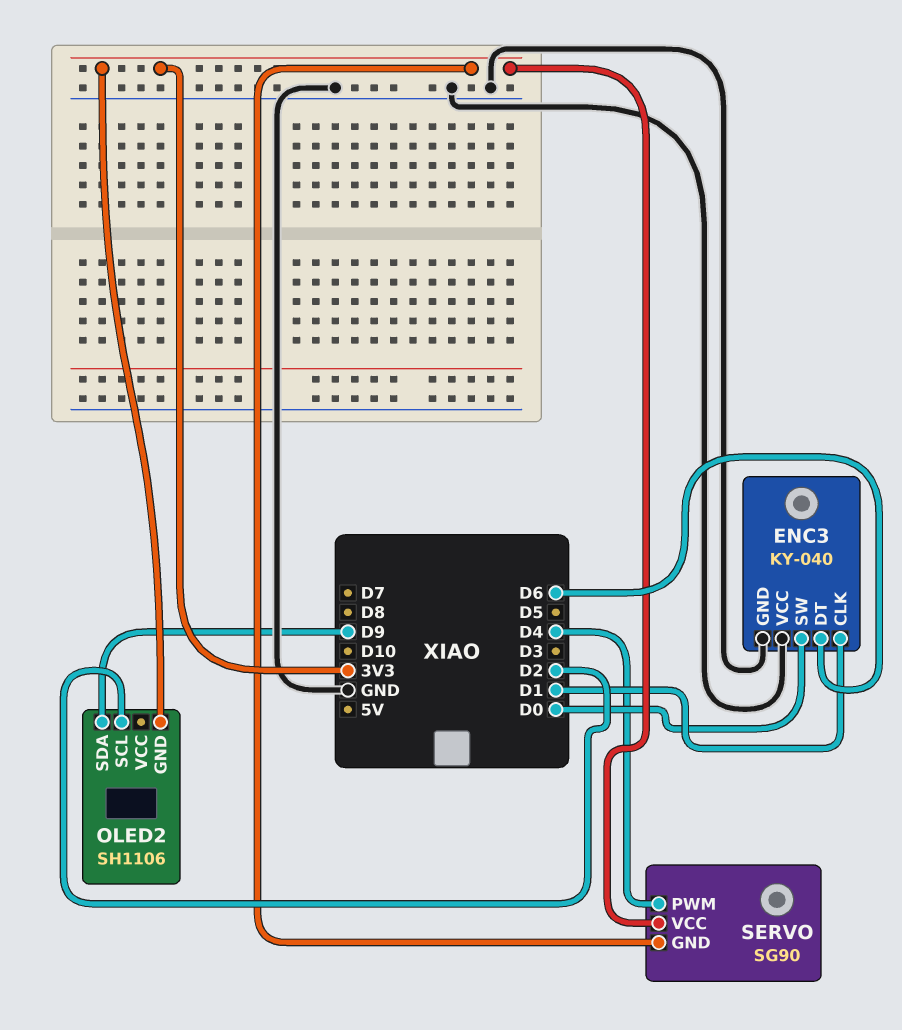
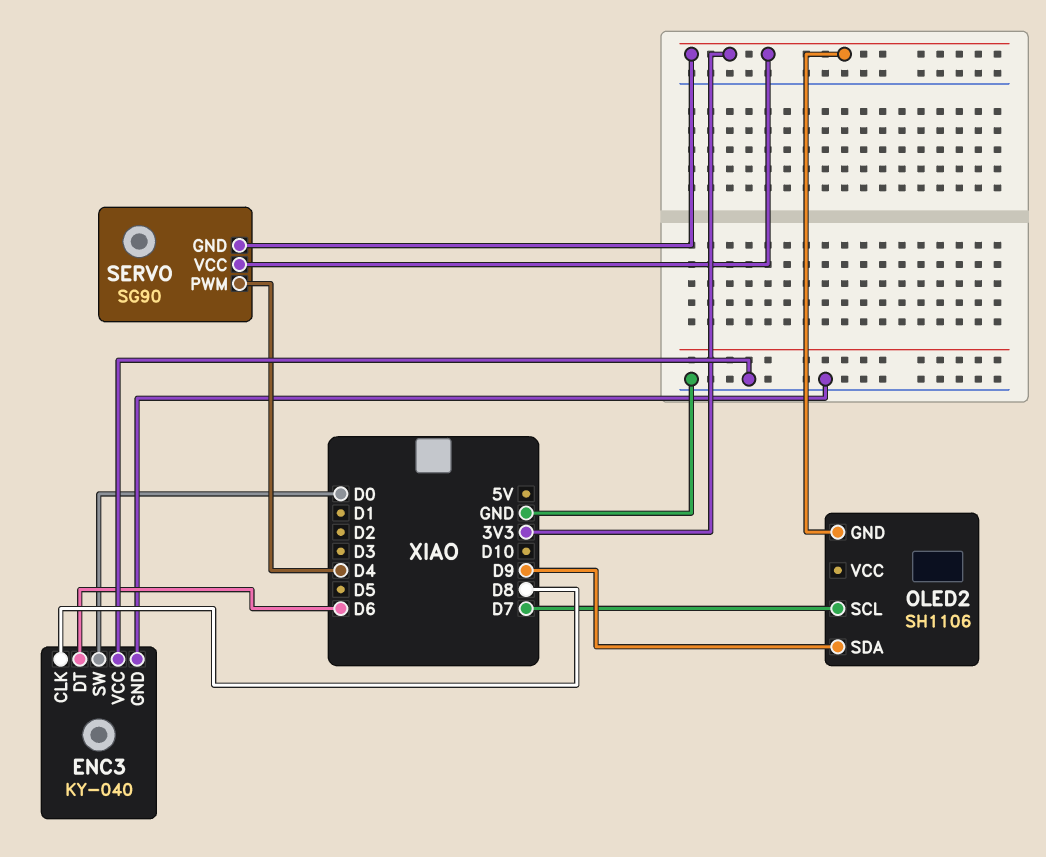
ENC3 pin CLK: D1 -> D8
OLED2 pin SCL: D2 -> D7

